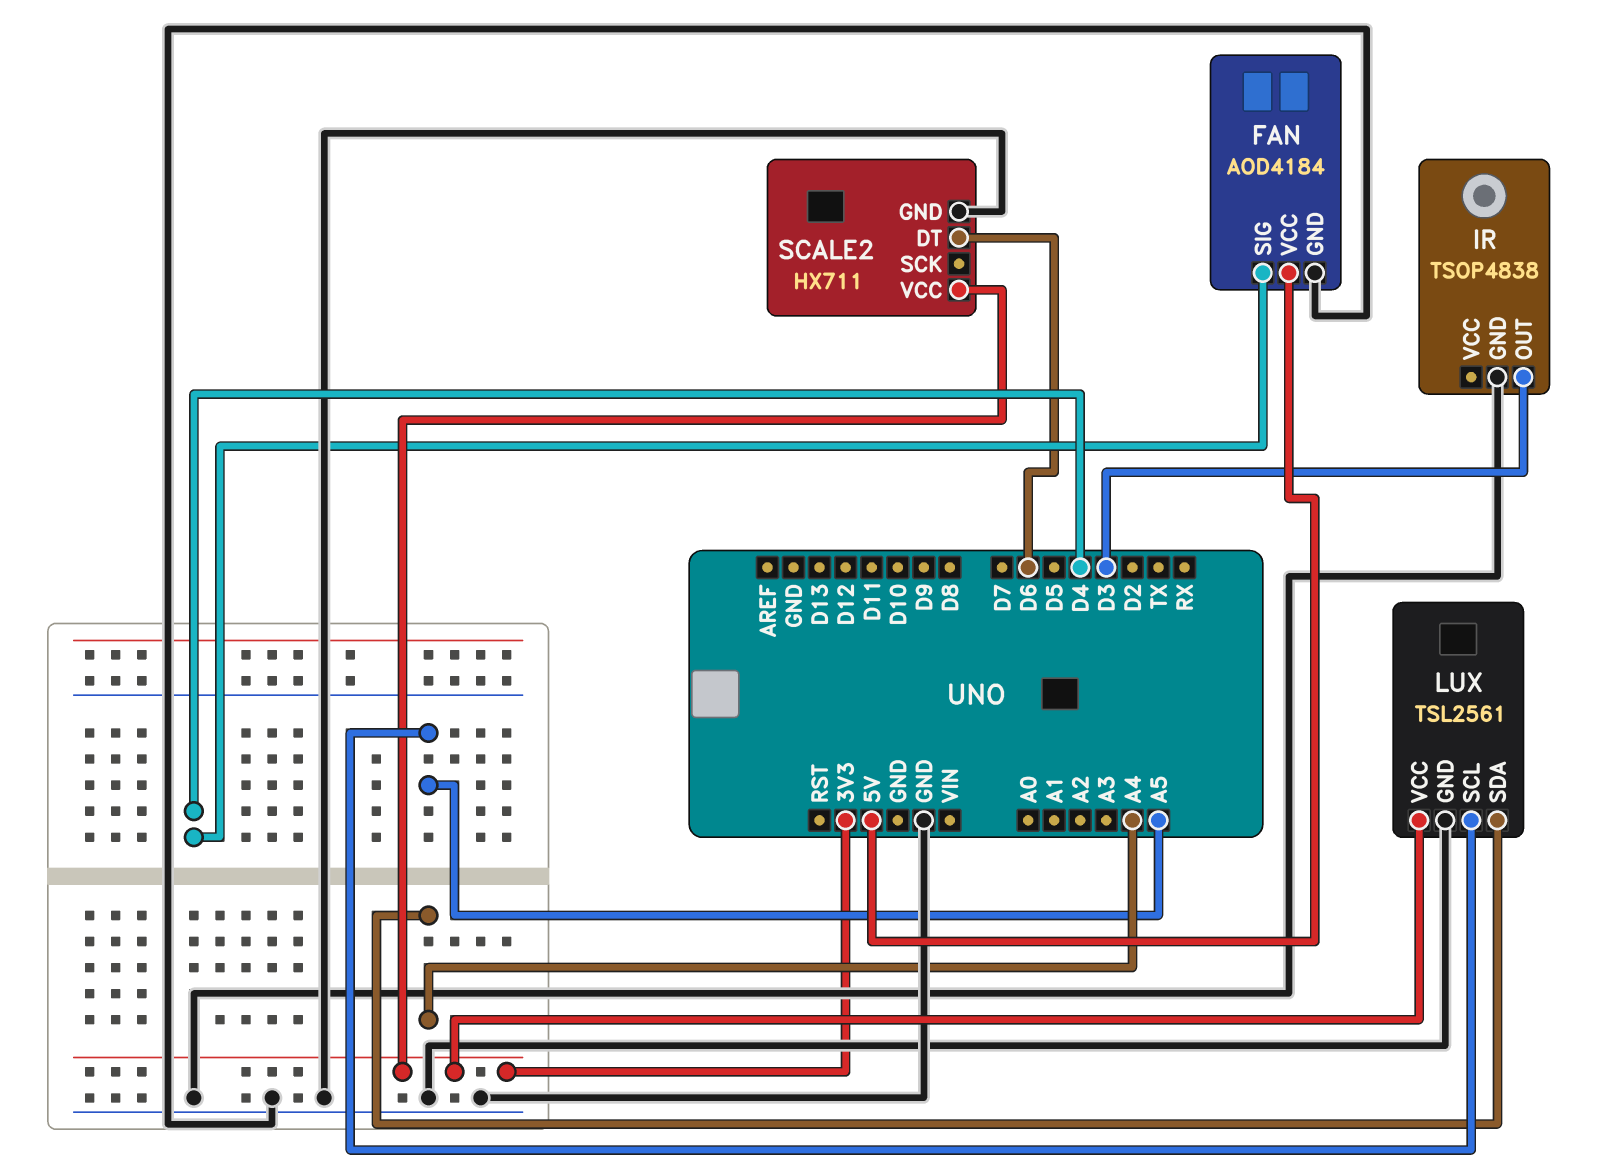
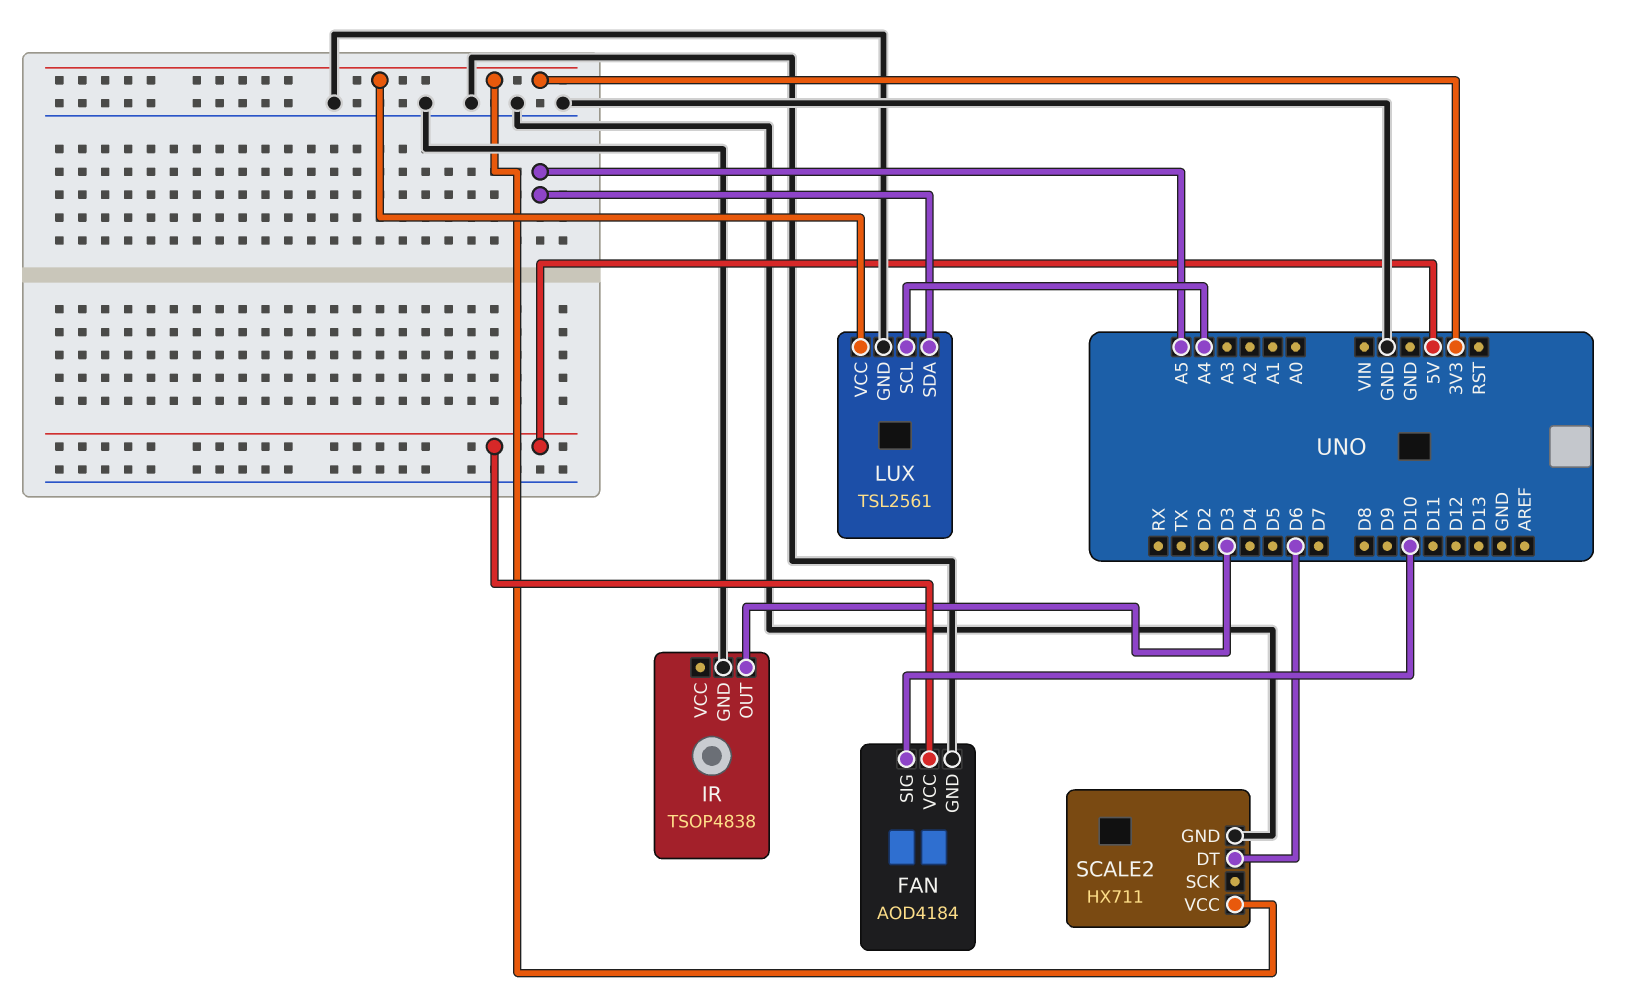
FAN pin SIG: D4 -> D10
LUX pin SCL: A5 -> A4
LUX pin SDA: A4 -> A5

